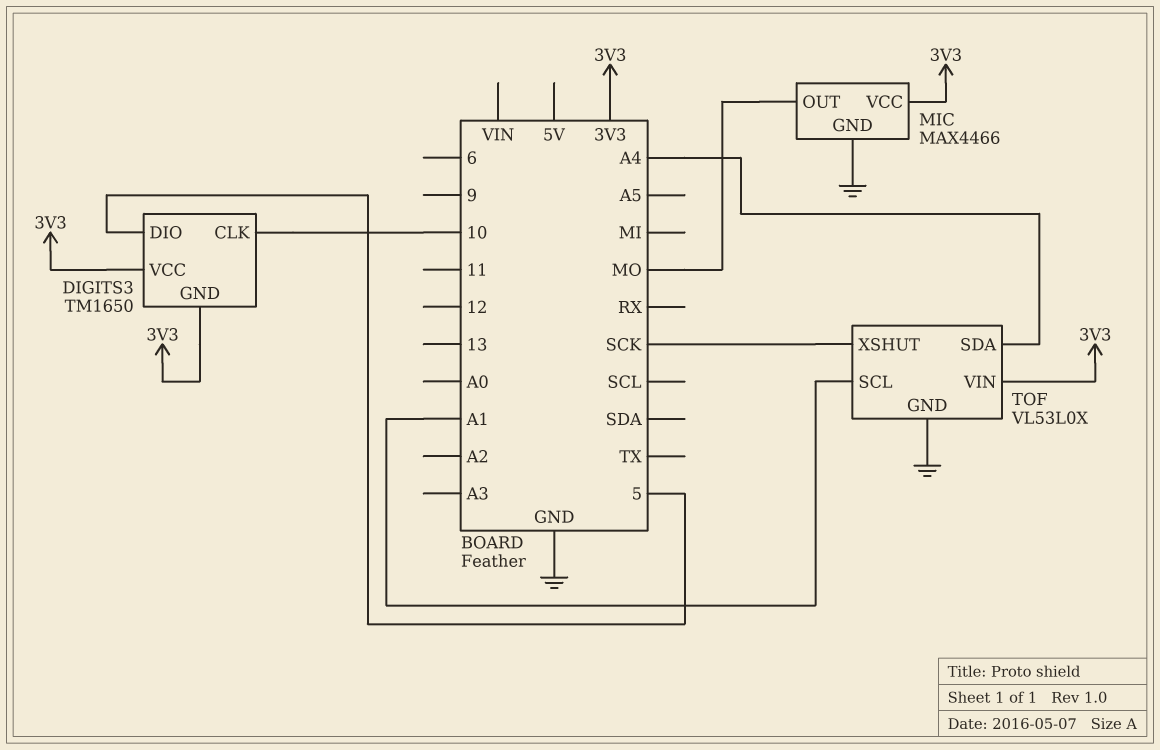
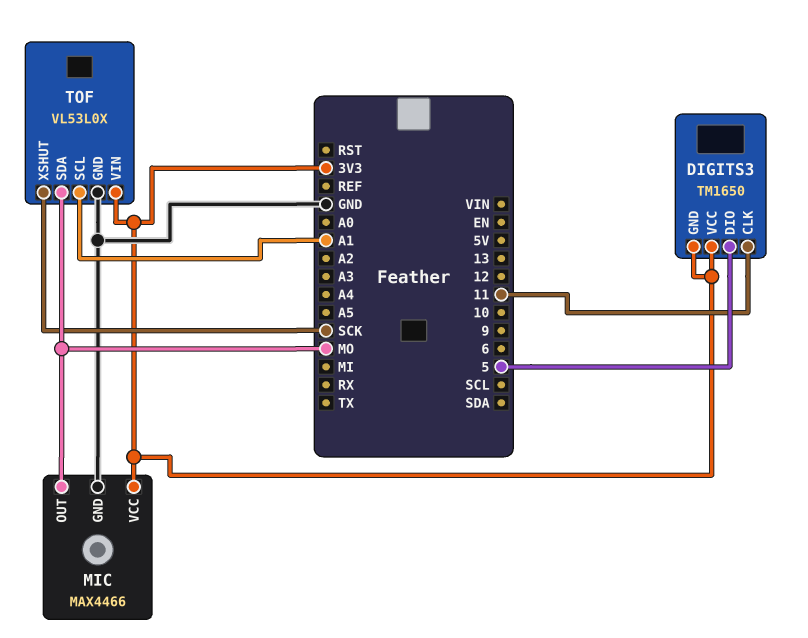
DIGITS3 pin CLK: 10 -> 11
TOF pin SDA: A4 -> MO

